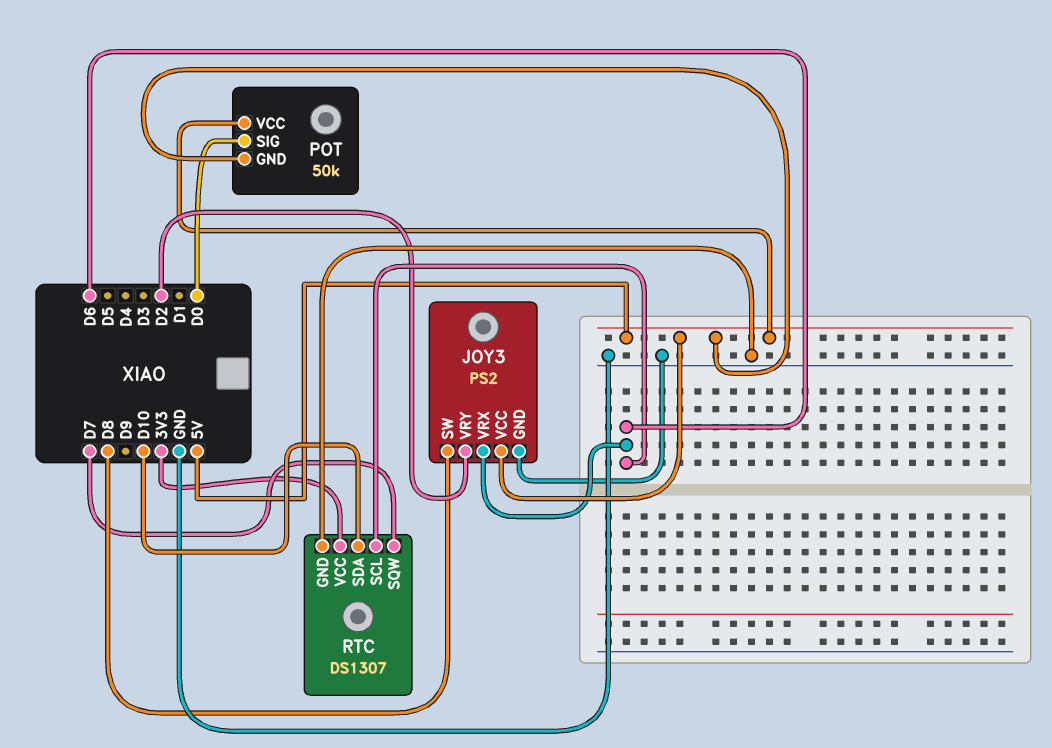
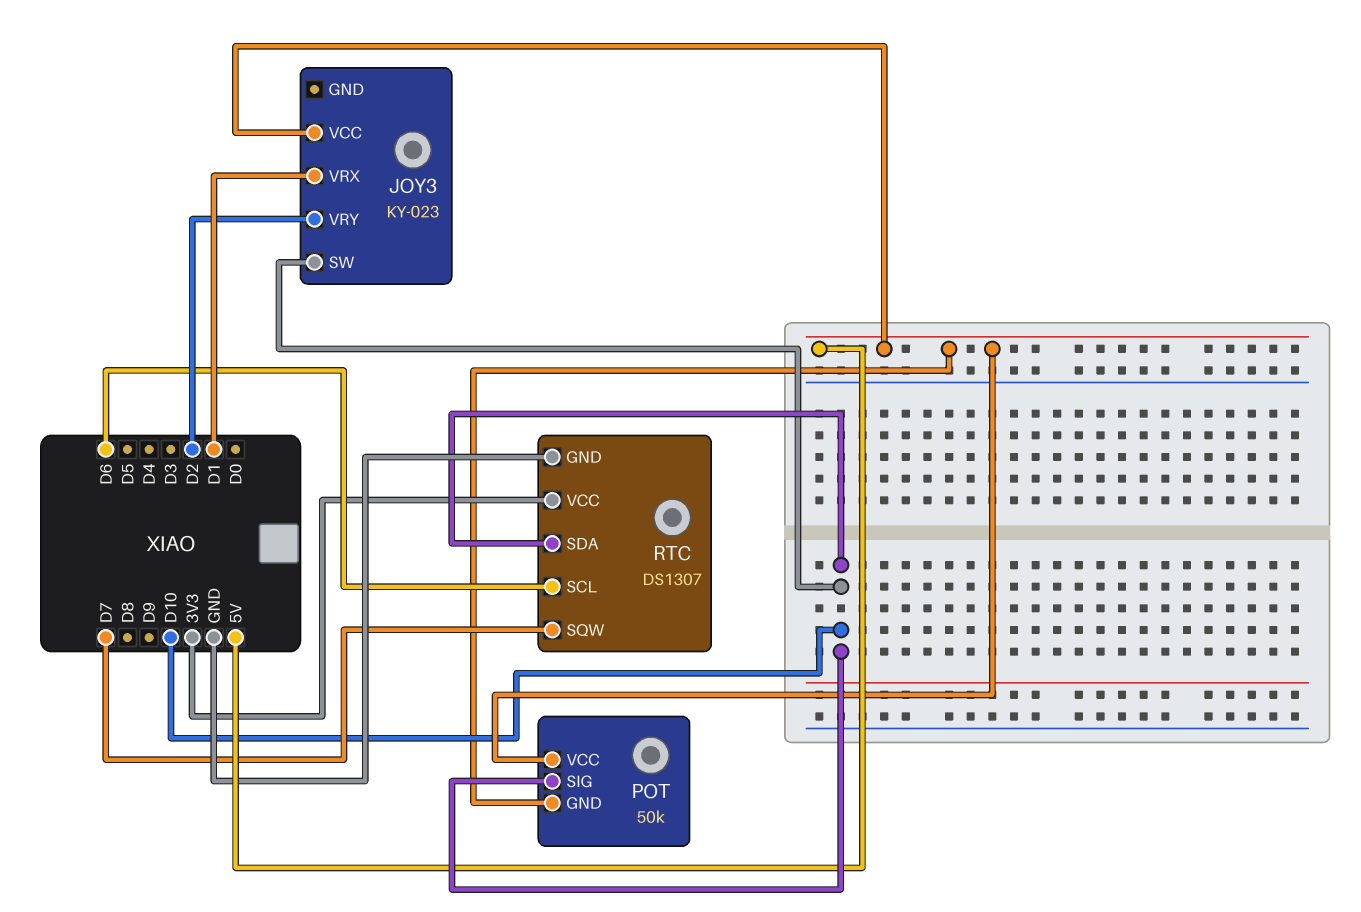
JOY3: PS2 -> KY-023
JOY3 pin GND: GND -> none
JOY3 pin SW: D8 -> D10
JOY3 pin VRX: D6 -> D1
POT pin SIG: D0 -> D10

